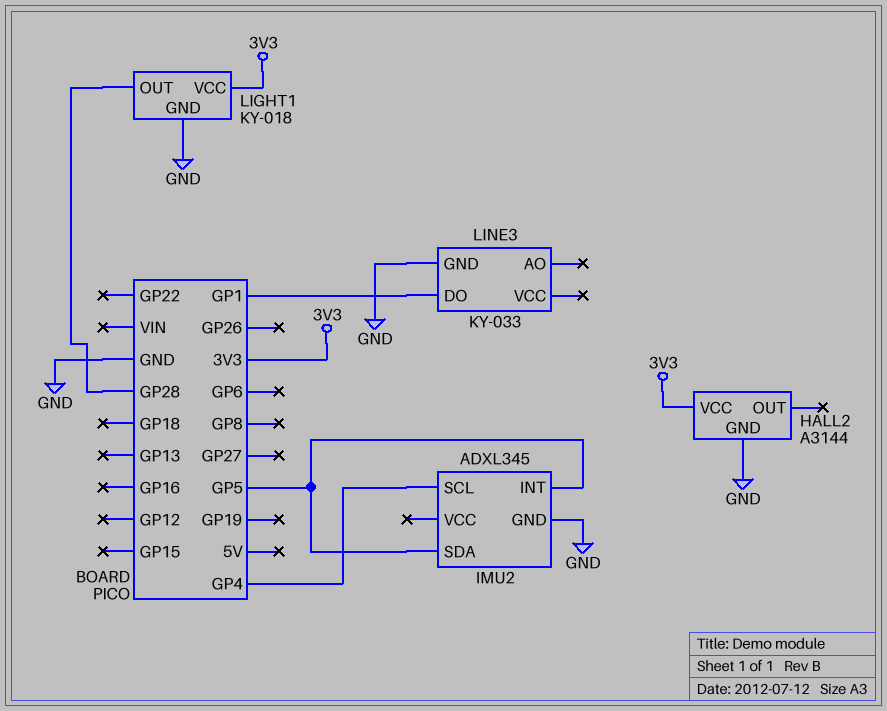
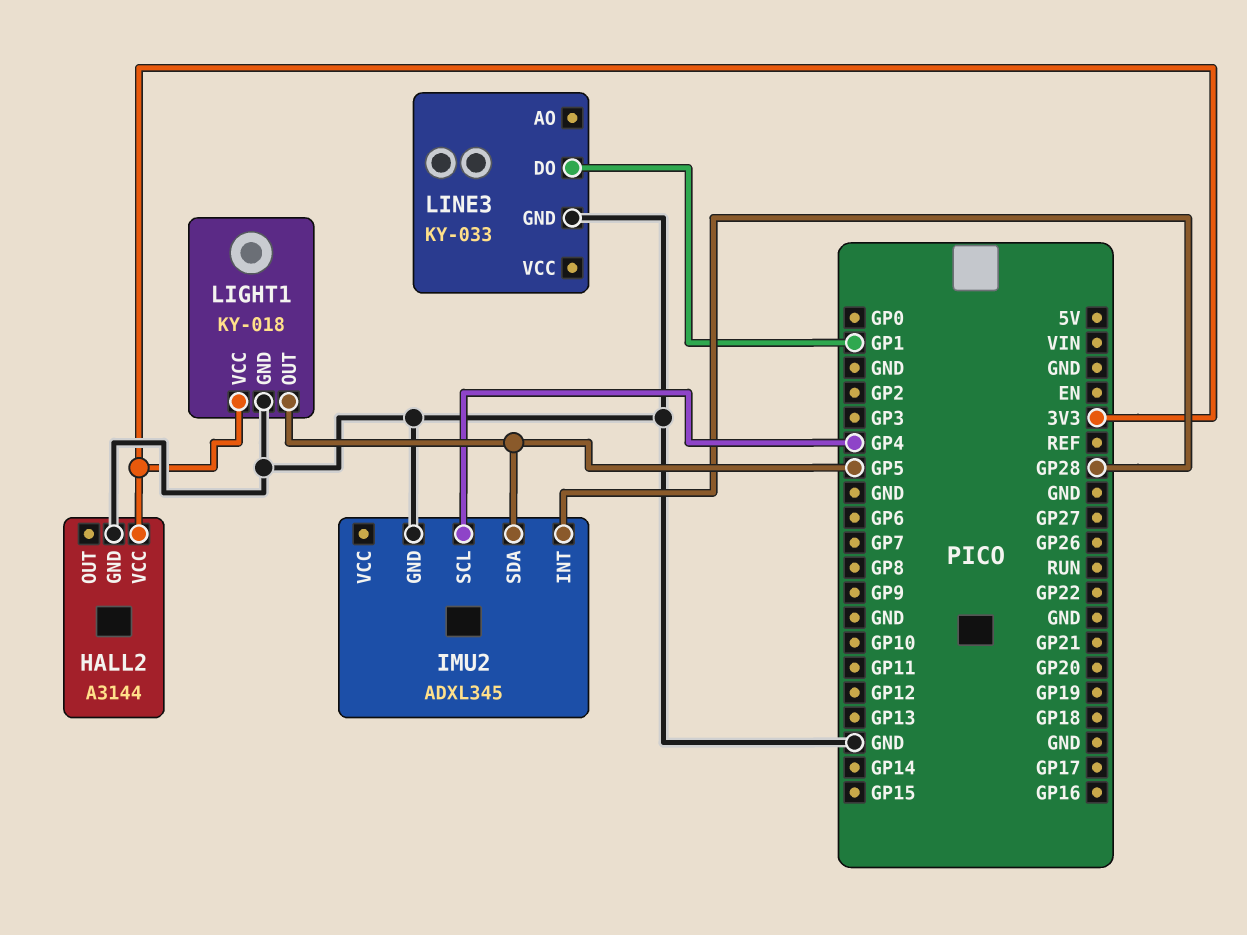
IMU2 pin INT: GP5 -> GP28
LIGHT1 pin OUT: GP28 -> GP5

